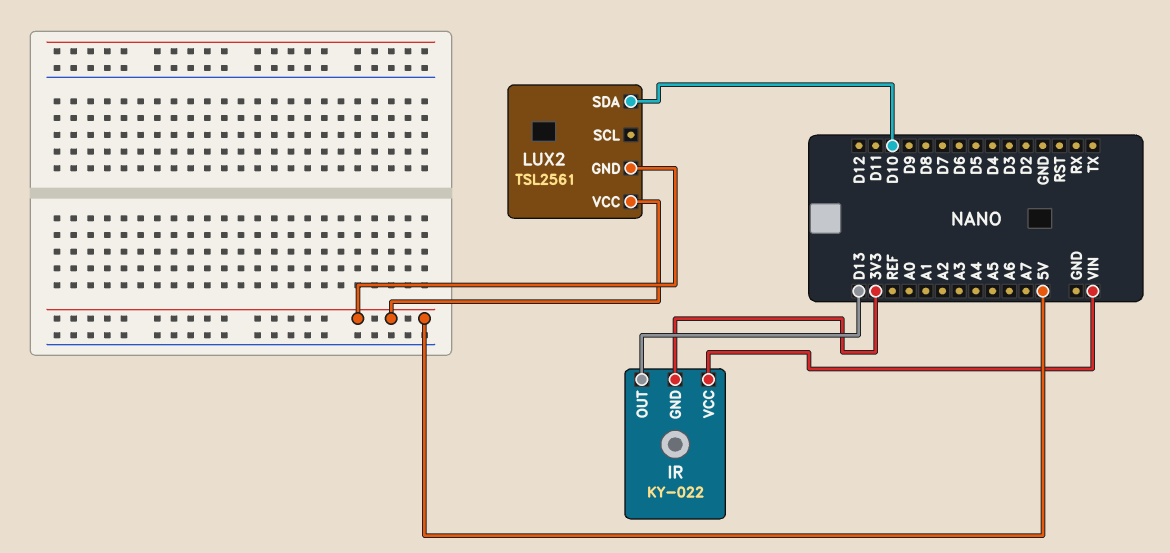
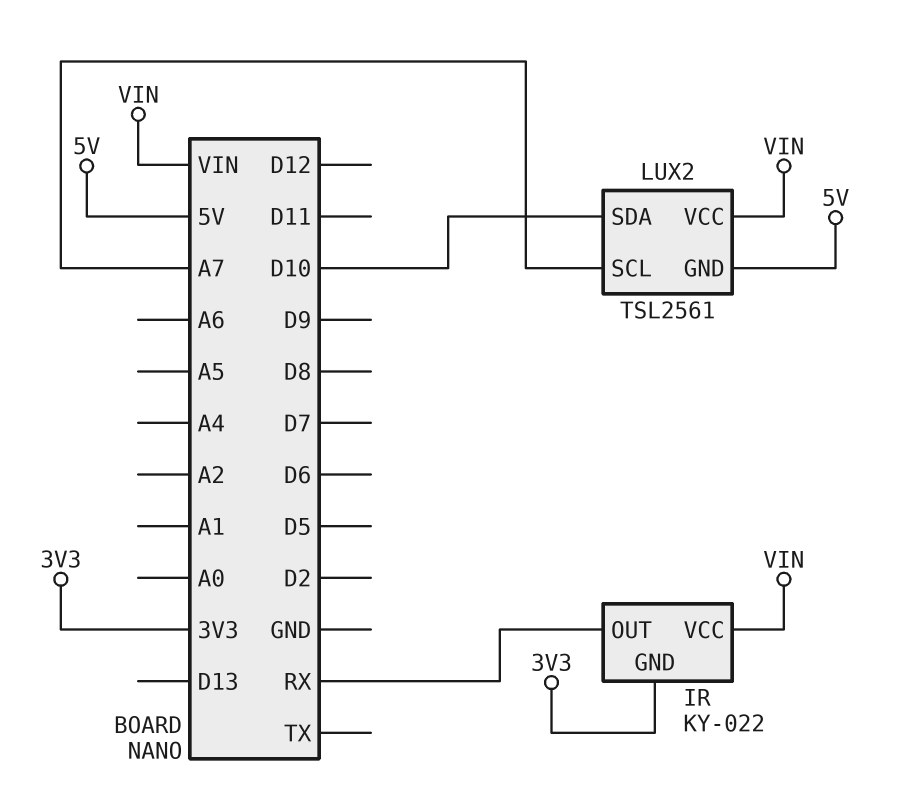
IR pin OUT: D13 -> RX
LUX2 pin SCL: none -> A7
LUX2 pin VCC: 5V -> VIN

